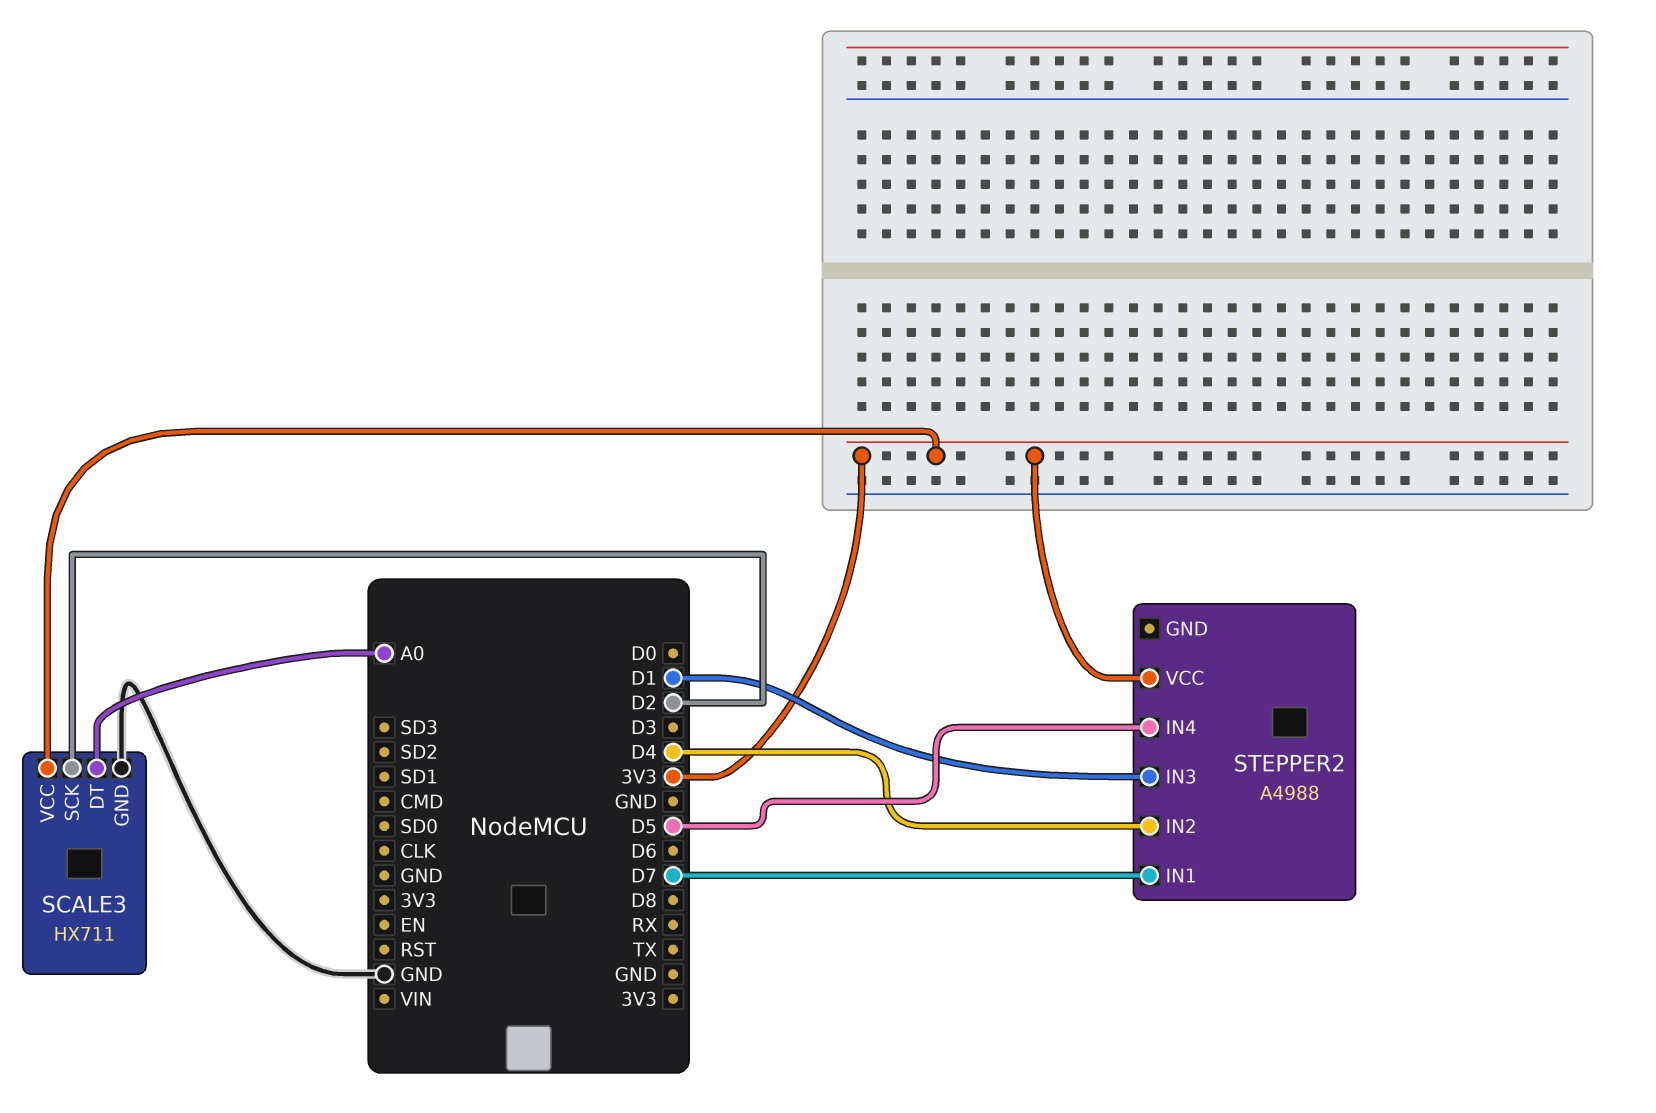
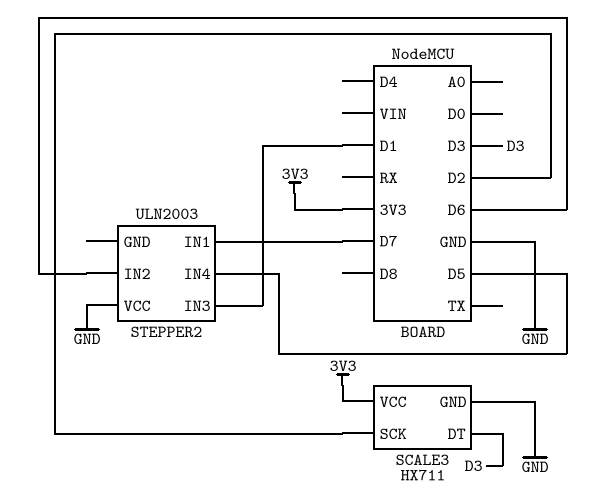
SCALE3 pin DT: A0 -> D3
STEPPER2: A4988 -> ULN2003
STEPPER2 pin IN2: D4 -> D6
STEPPER2 pin VCC: 3V3 -> GND

